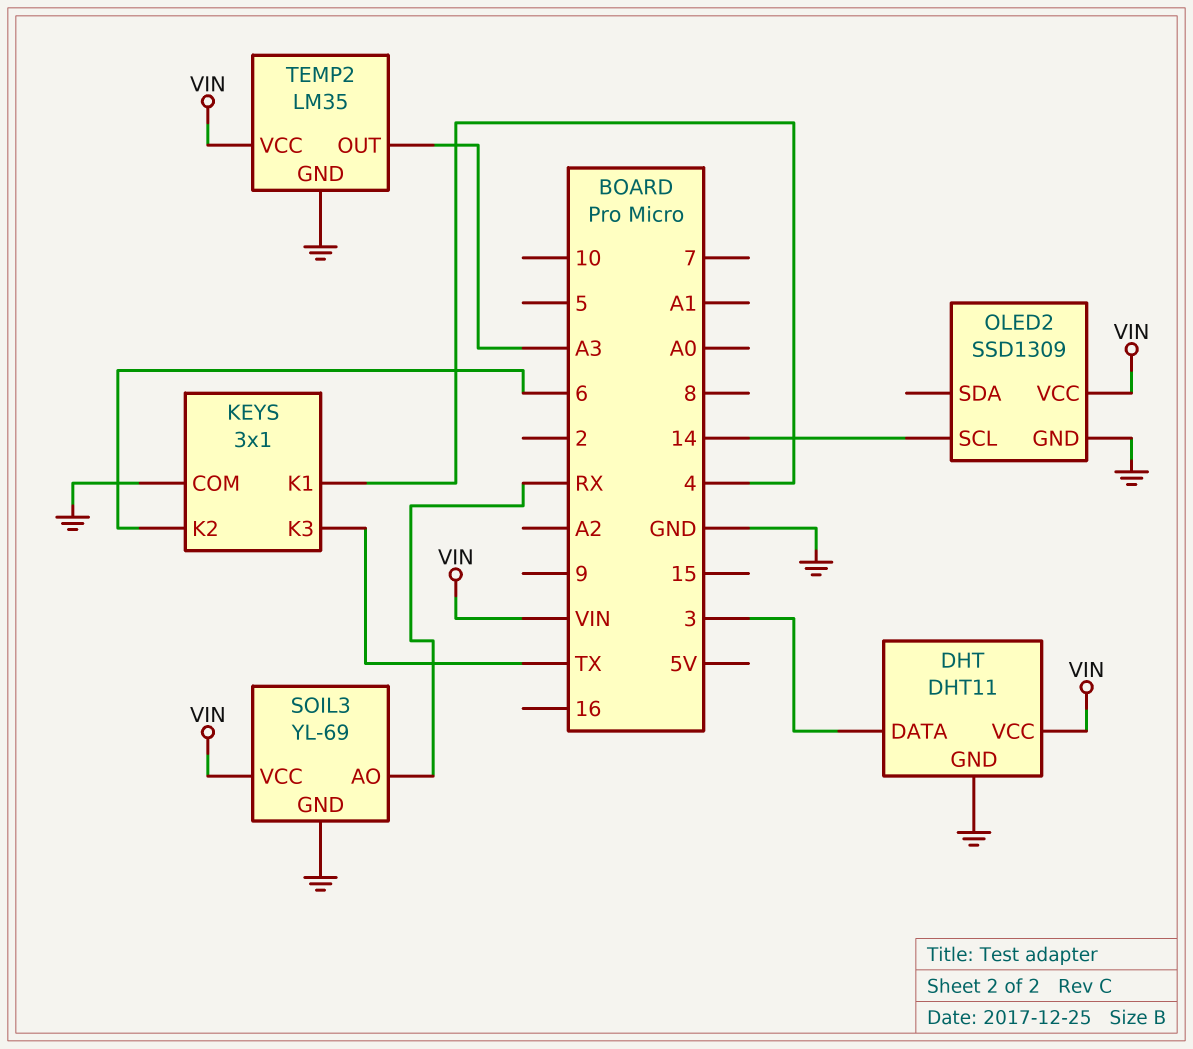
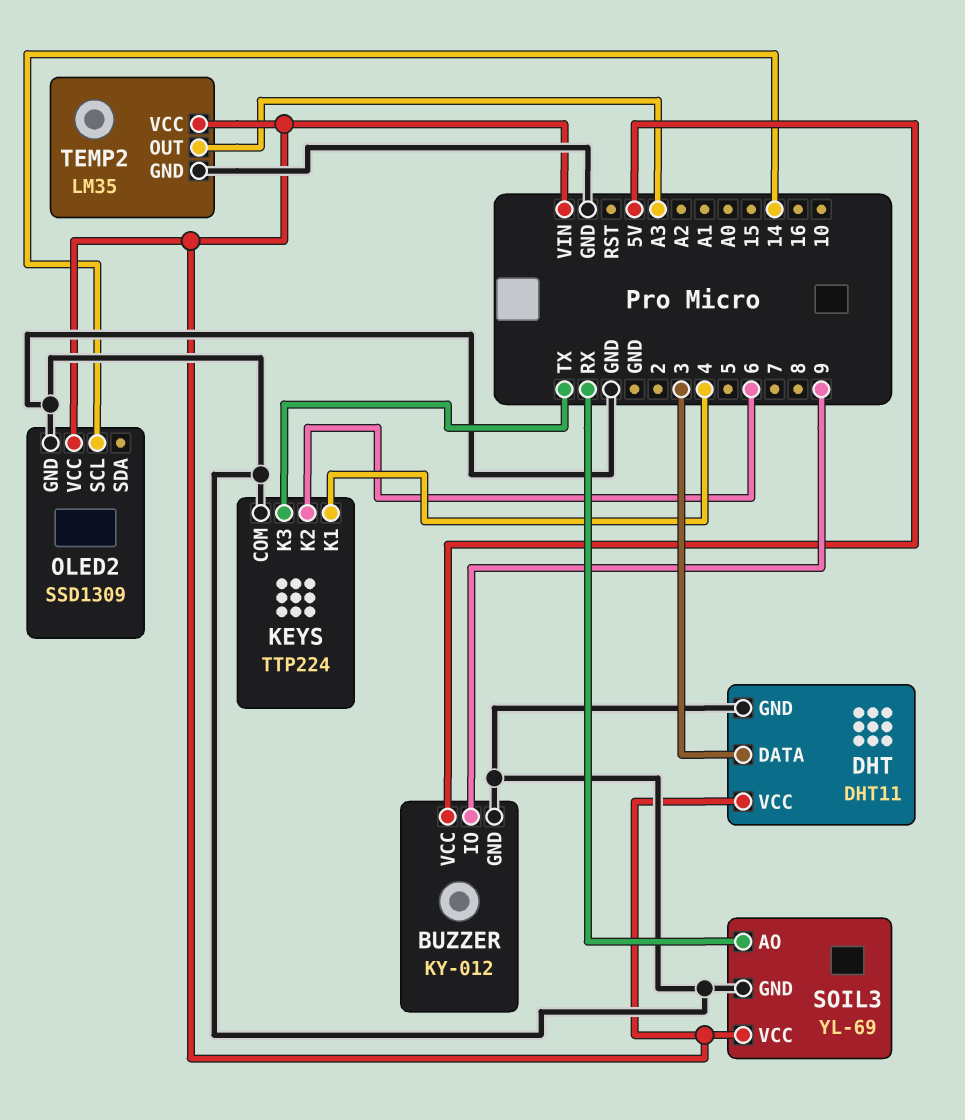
BUZZER: none -> KY-012
BUZZER pin GND: none -> GND
BUZZER pin IO: none -> 9
BUZZER pin VCC: none -> 5V
KEYS: 3x1 -> TTP224

